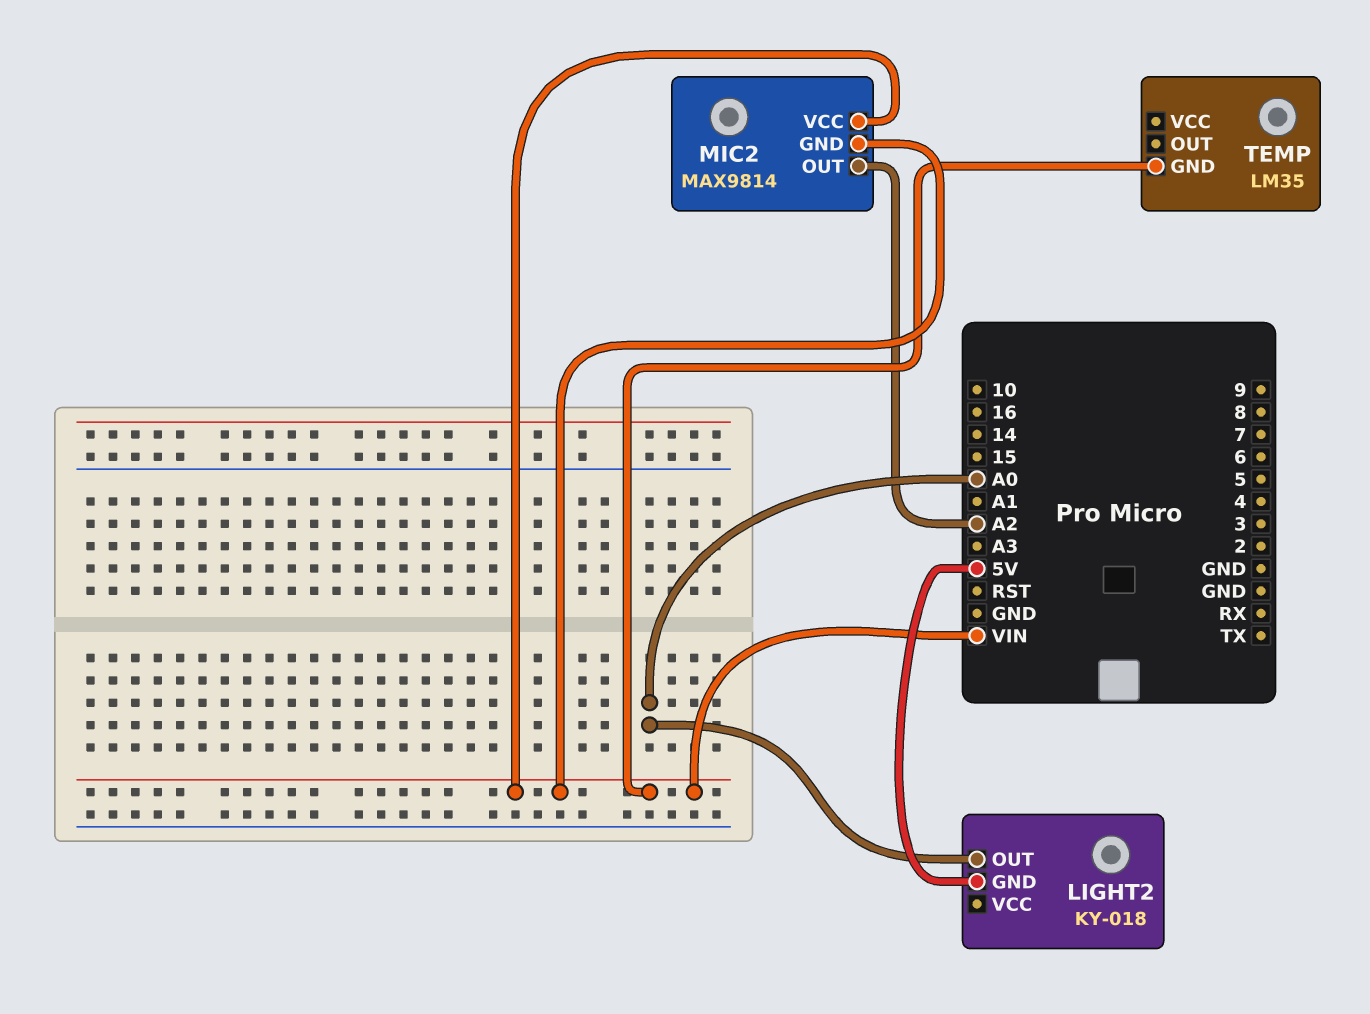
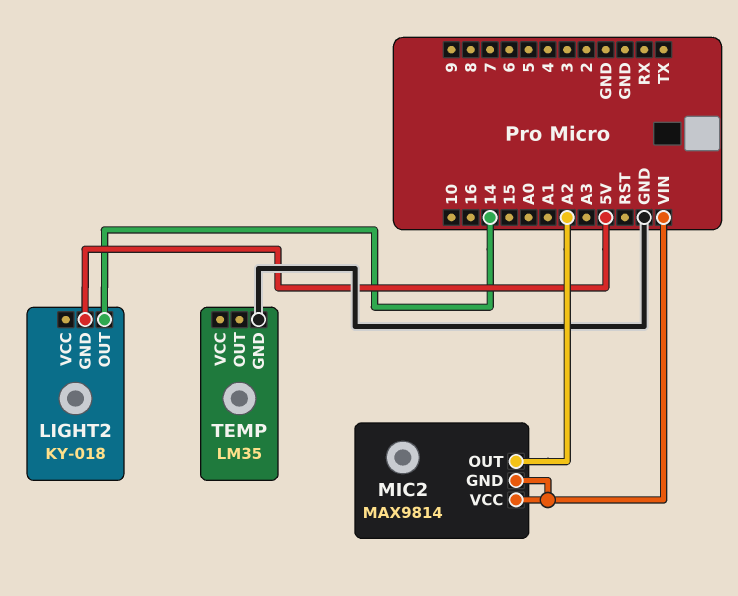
LIGHT2 pin OUT: A0 -> 14
TEMP pin GND: VIN -> GND

